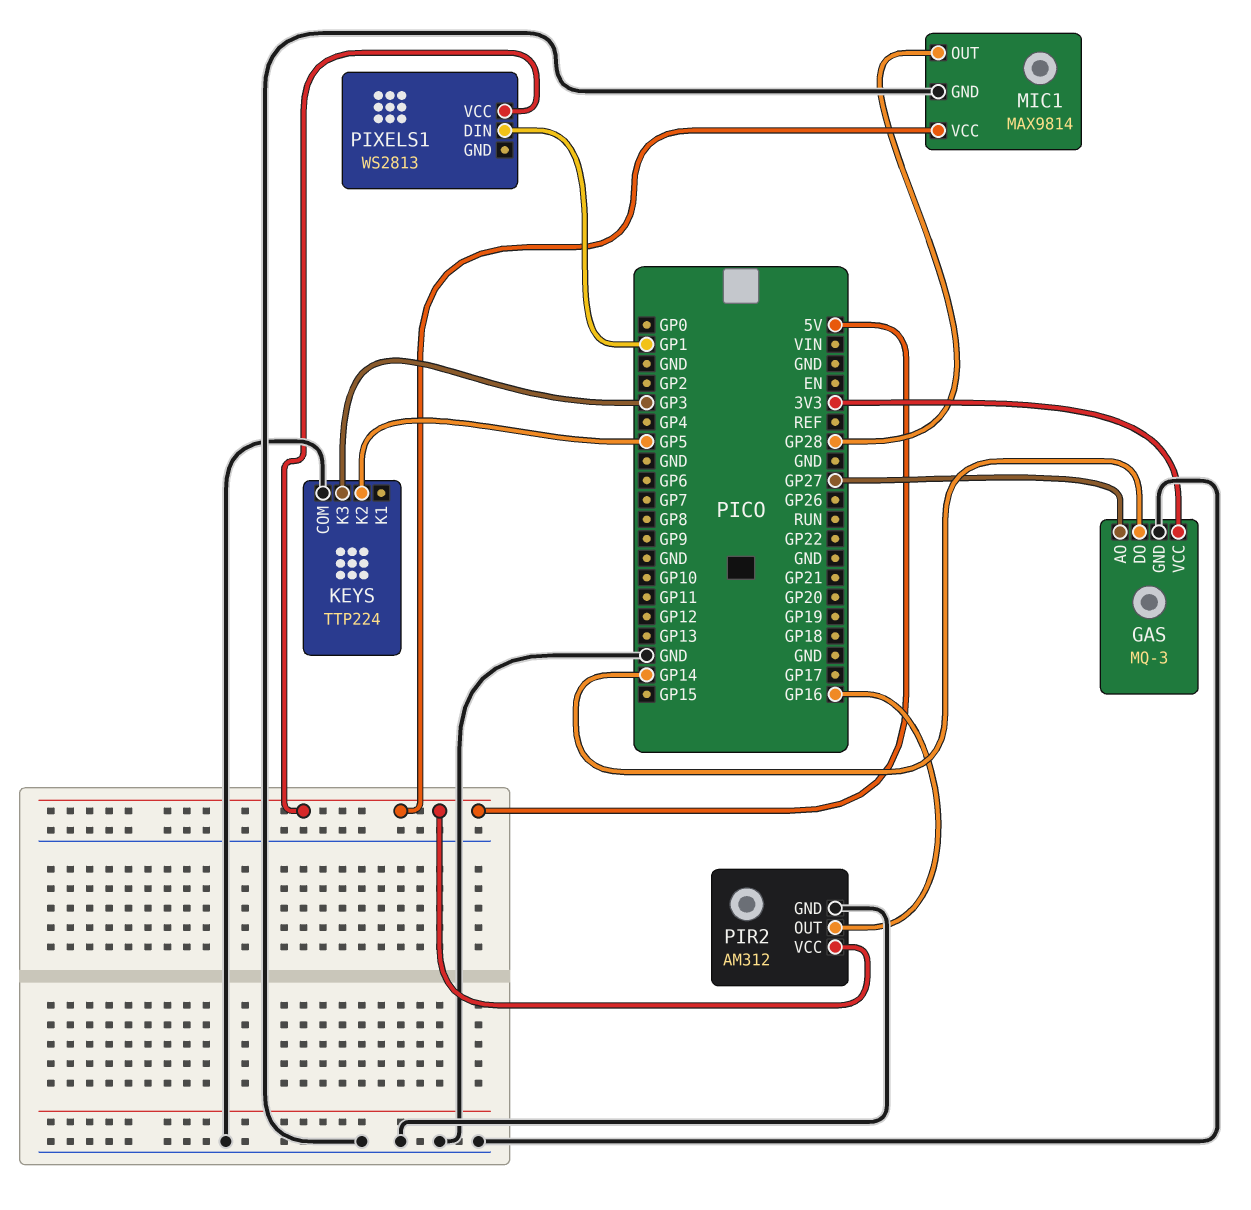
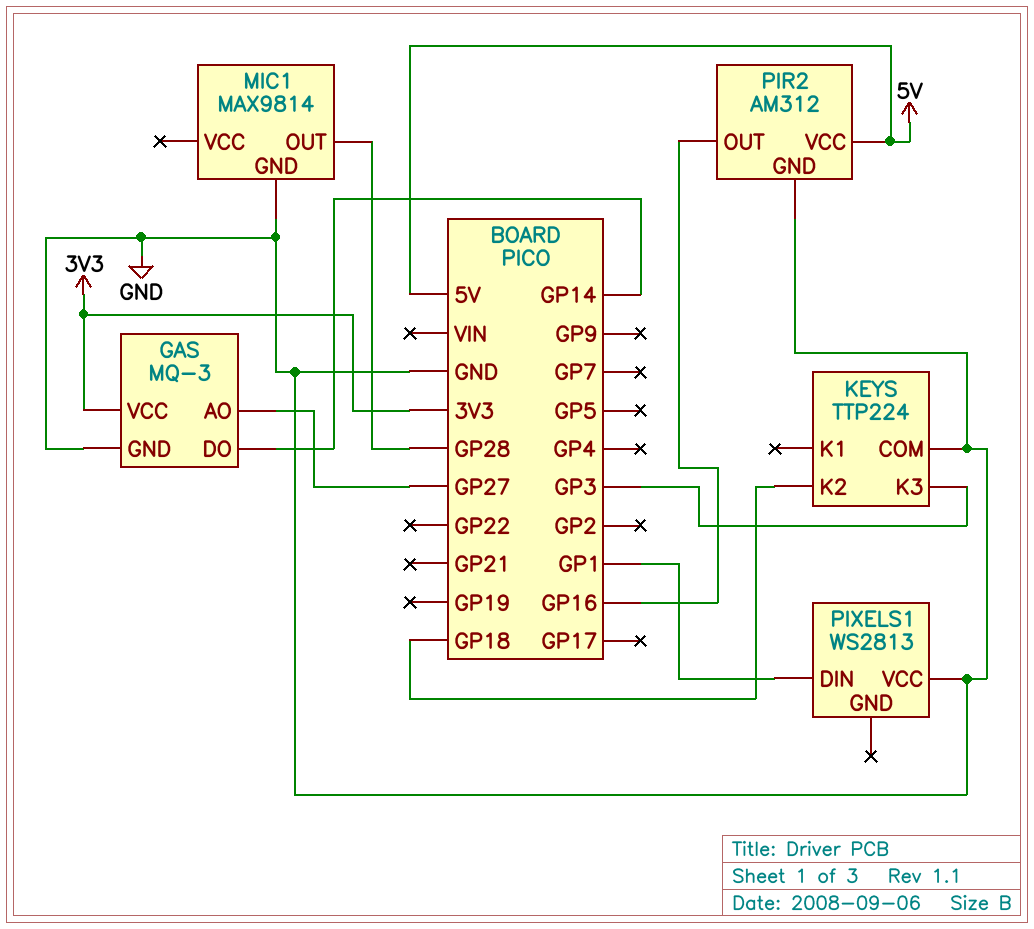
KEYS pin K2: GP5 -> GP18
MIC1 pin VCC: 5V -> none
PIXELS1 pin VCC: 5V -> GND

